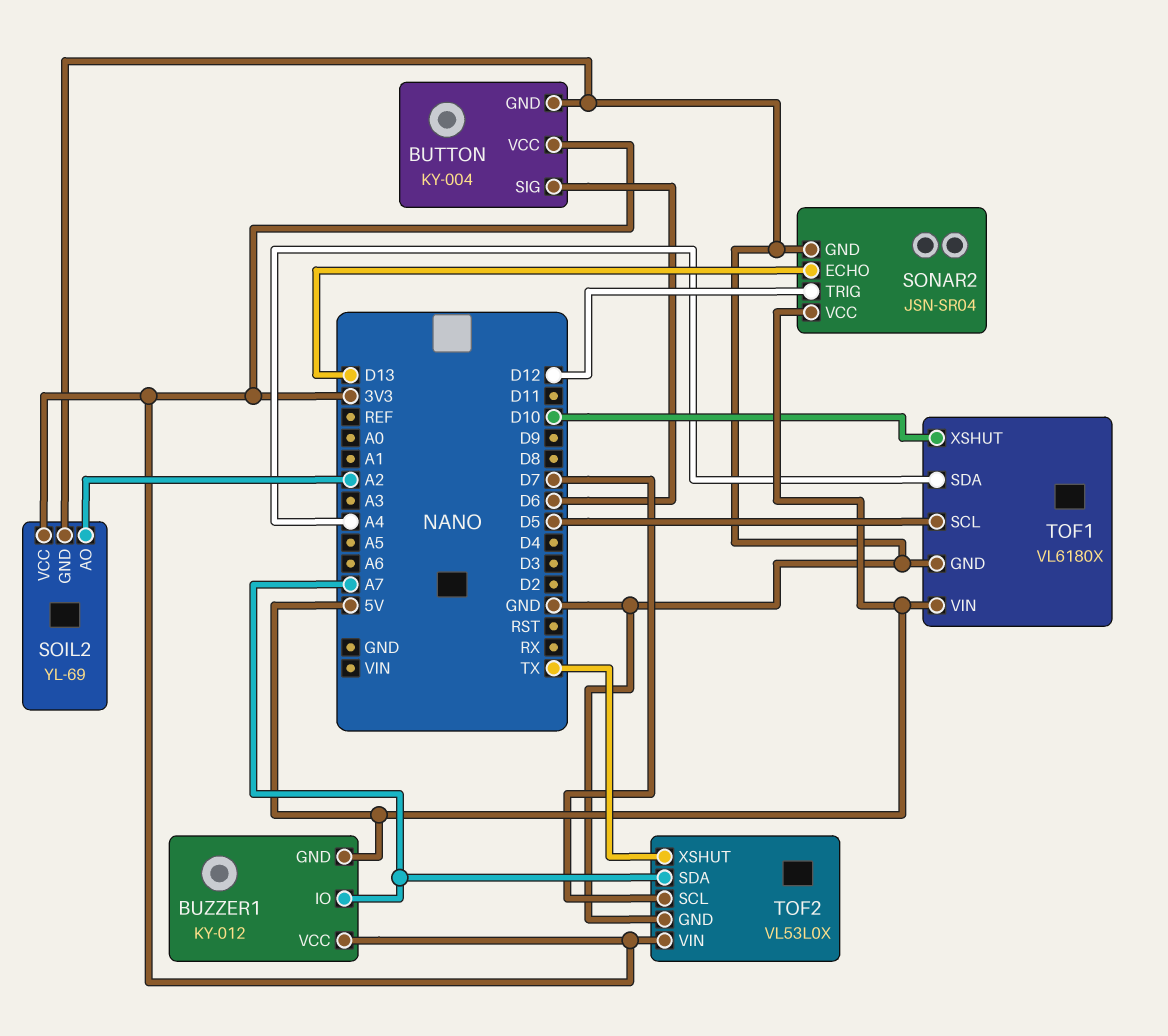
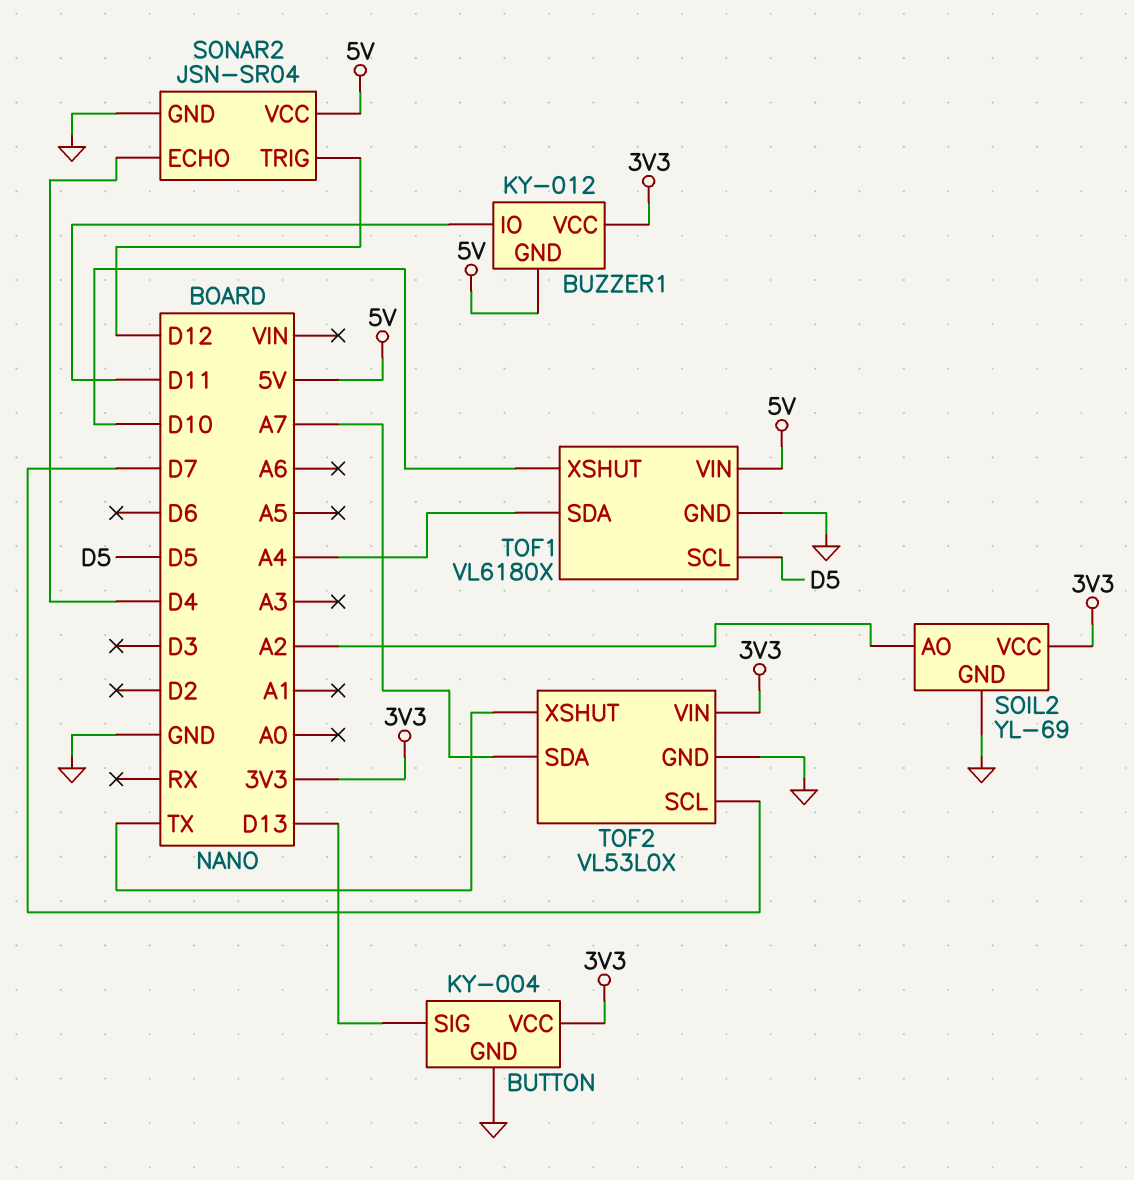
BUTTON pin SIG: D6 -> D13
BUZZER1 pin IO: A7 -> D11
SONAR2 pin ECHO: D13 -> D4

